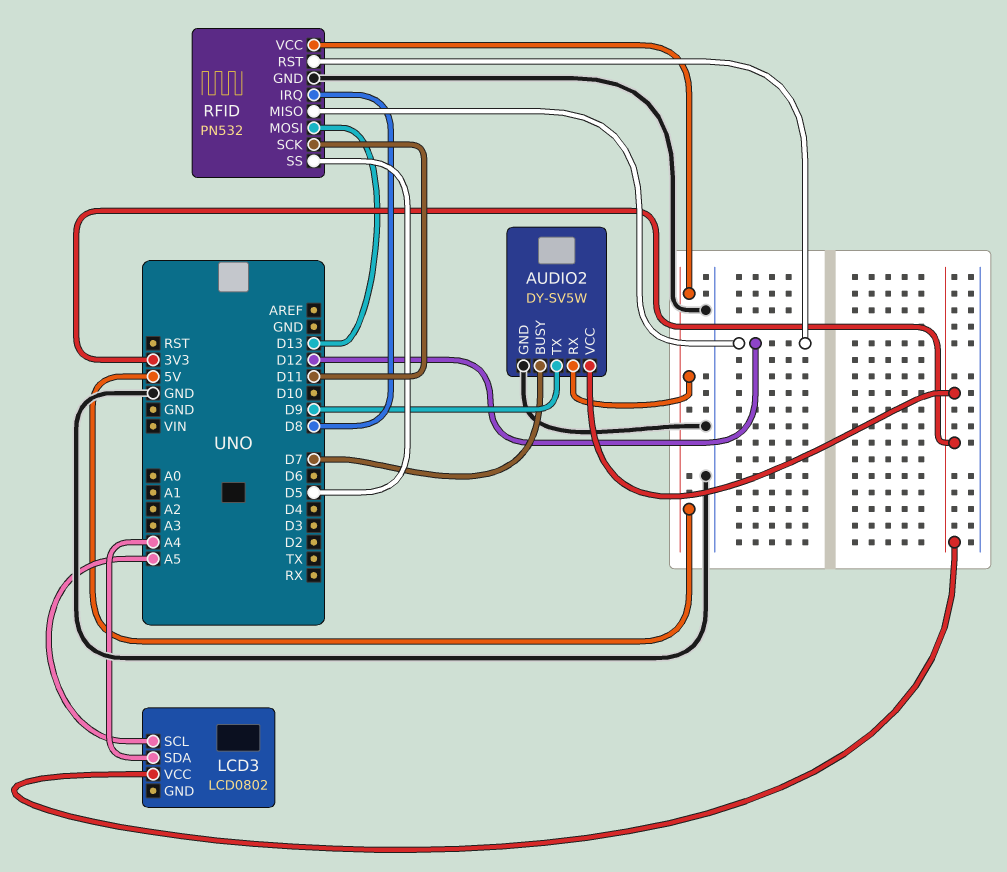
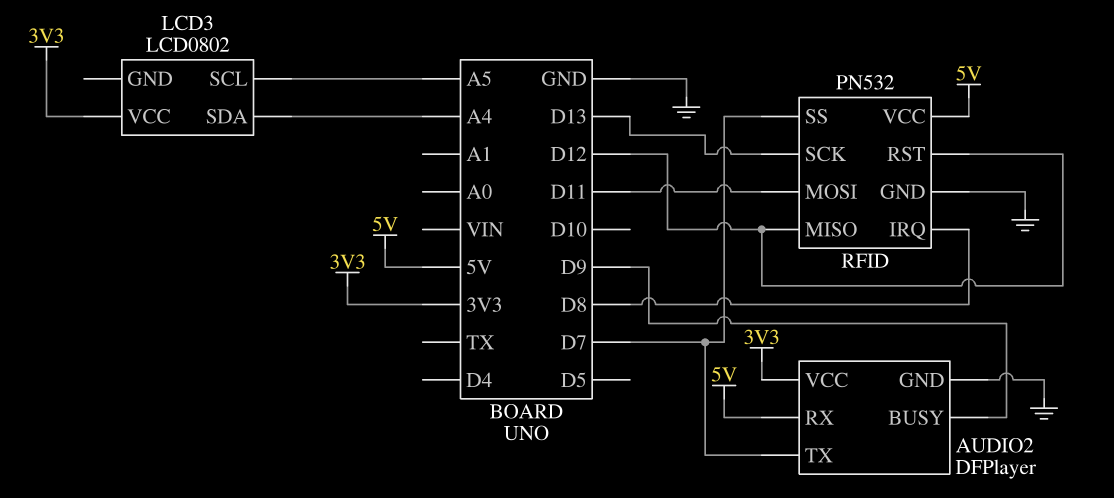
AUDIO2: DY-SV5W -> DFPlayer
AUDIO2 pin BUSY: D7 -> D9
AUDIO2 pin TX: D9 -> D7
RFID pin MOSI: D13 -> D11
RFID pin SCK: D11 -> D13
RFID pin SS: D5 -> D7

